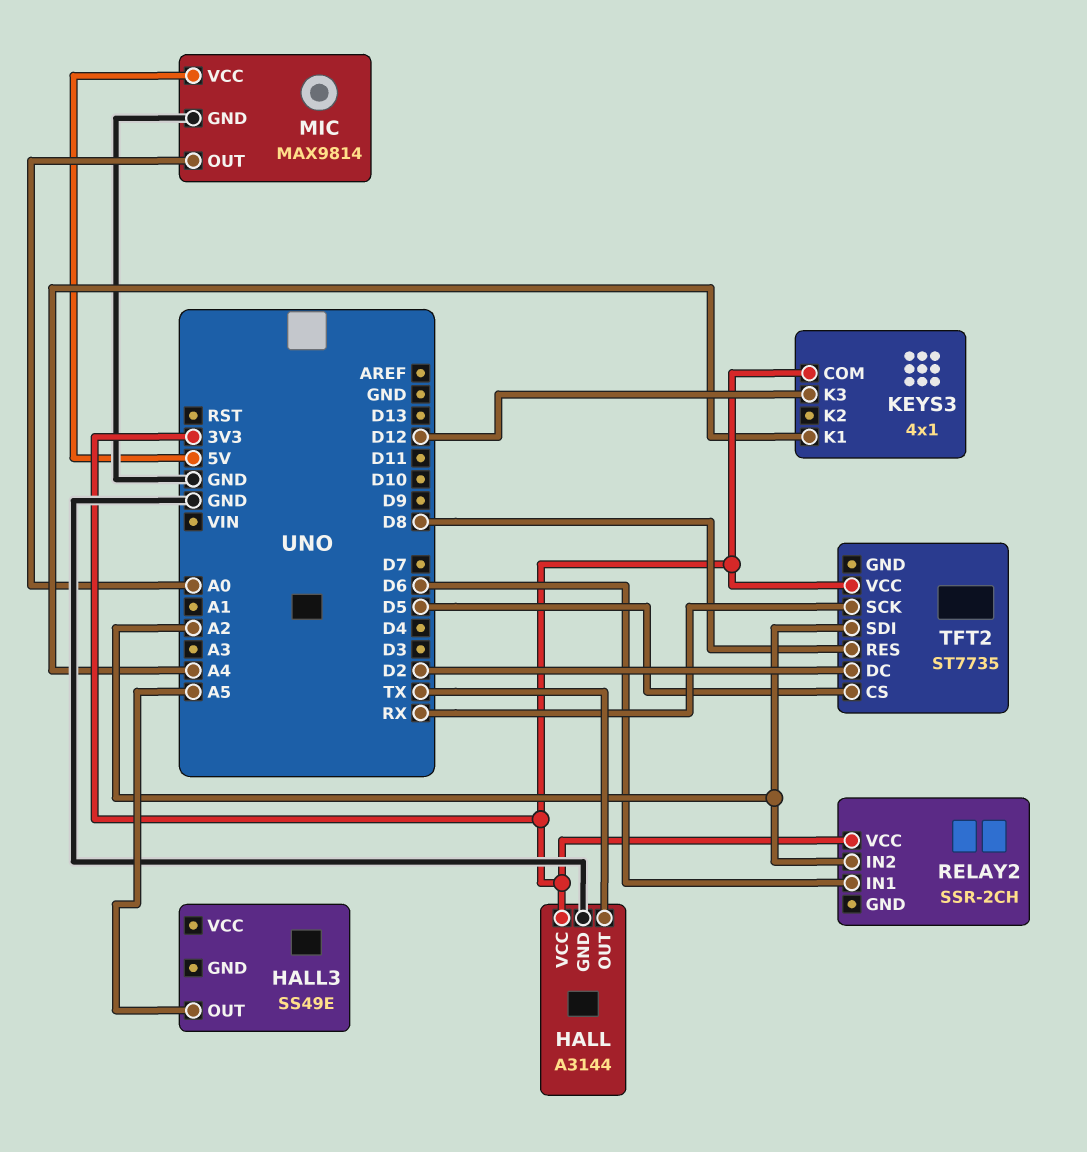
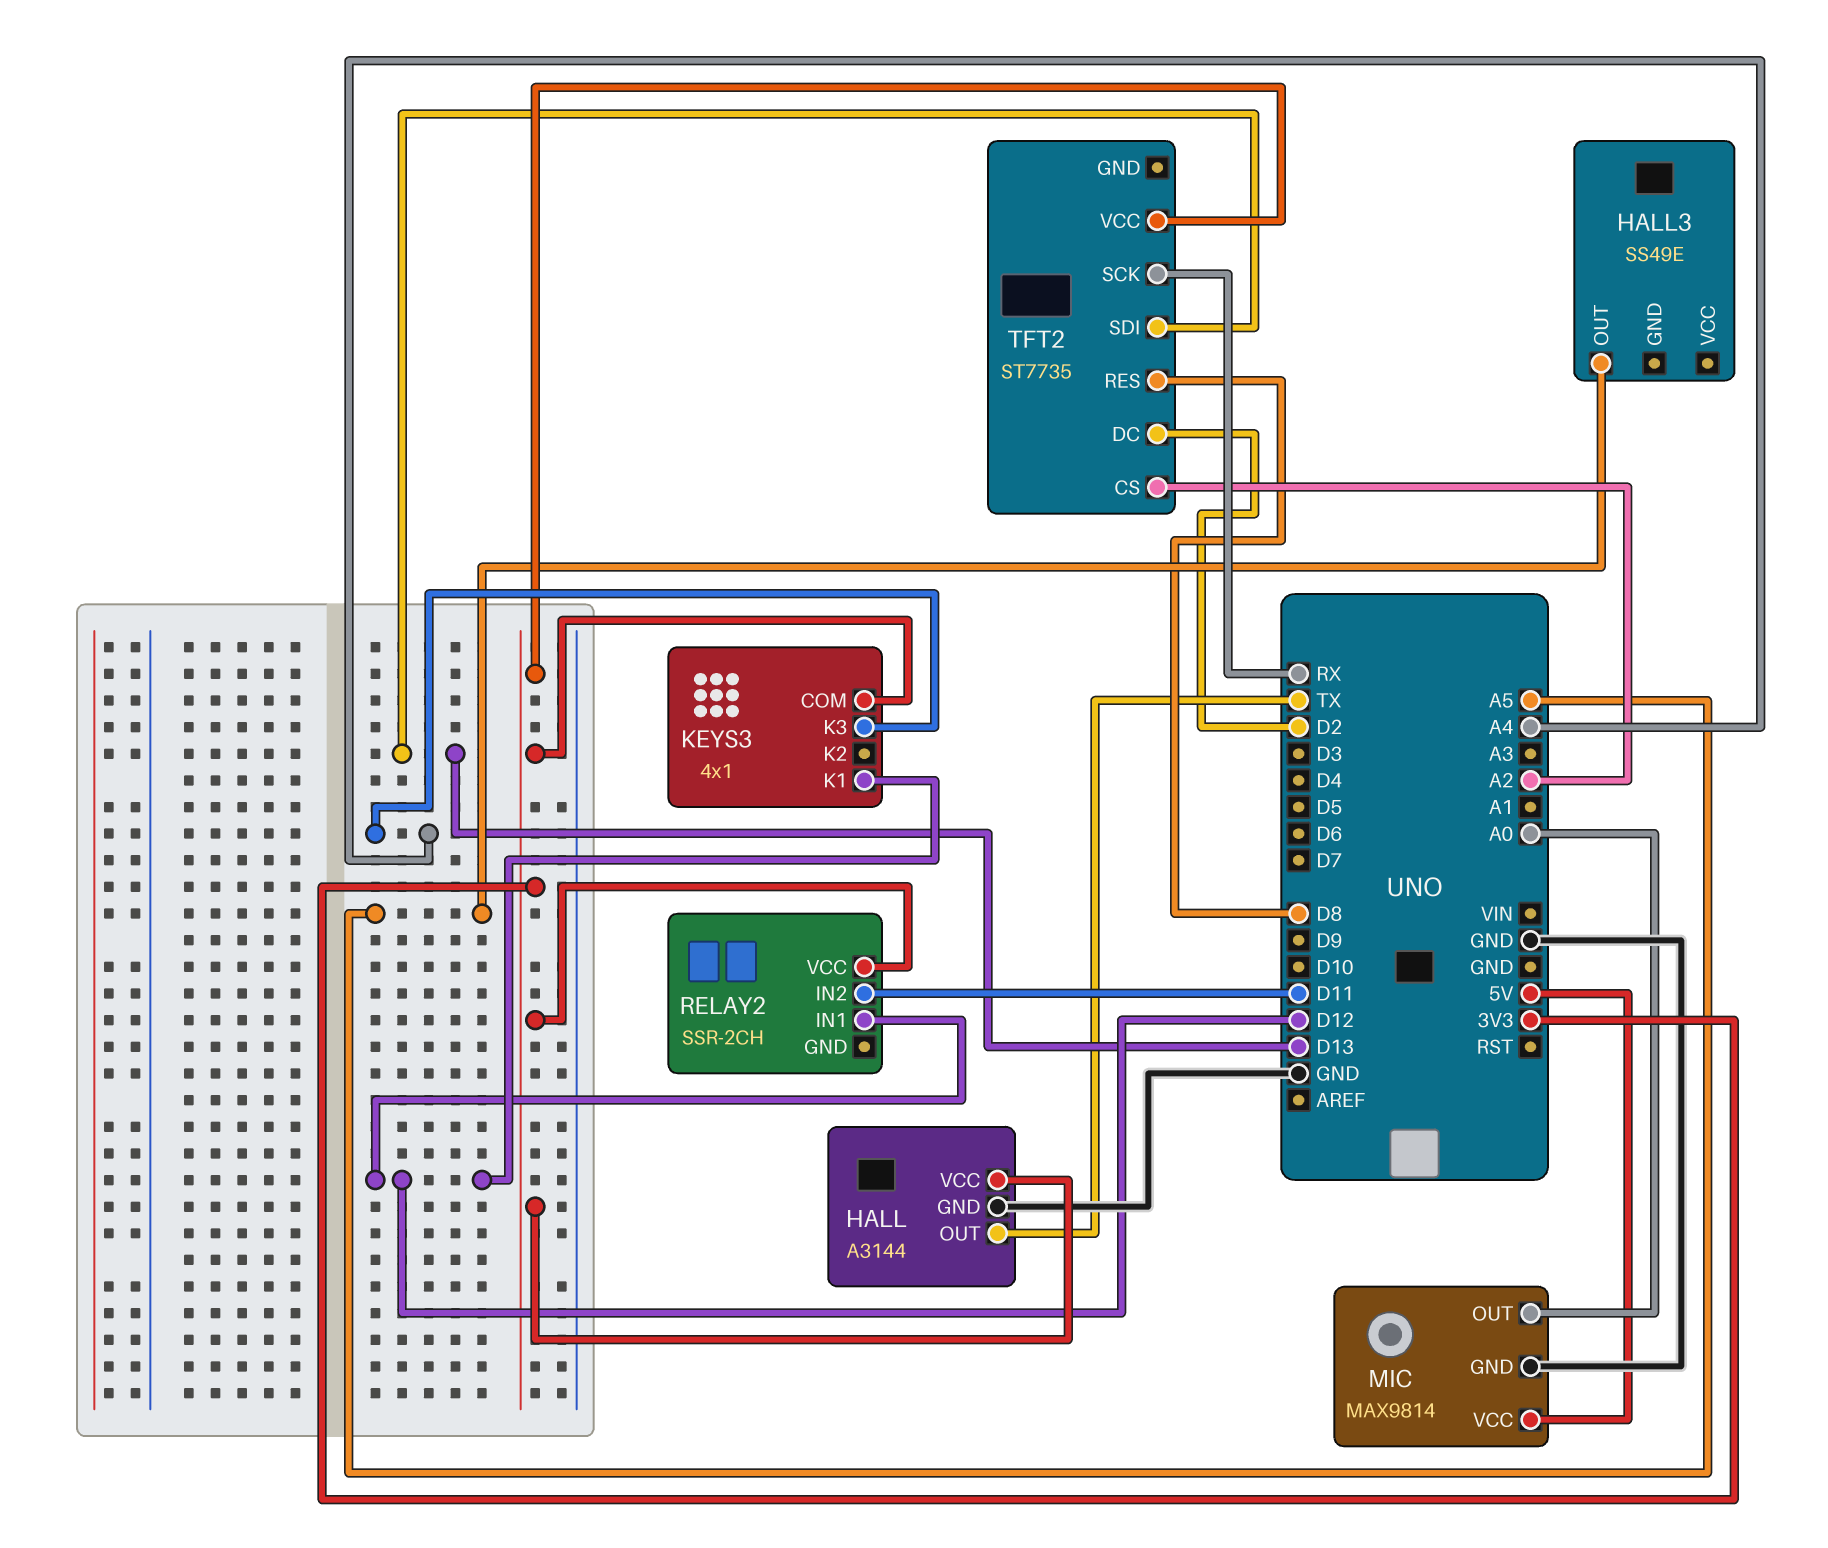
KEYS3 pin K1: A4 -> D12
KEYS3 pin K3: D12 -> A4
RELAY2 pin IN1: D6 -> D12
RELAY2 pin IN2: A2 -> D11
TFT2 pin CS: D5 -> A2
TFT2 pin SDI: A2 -> D13

